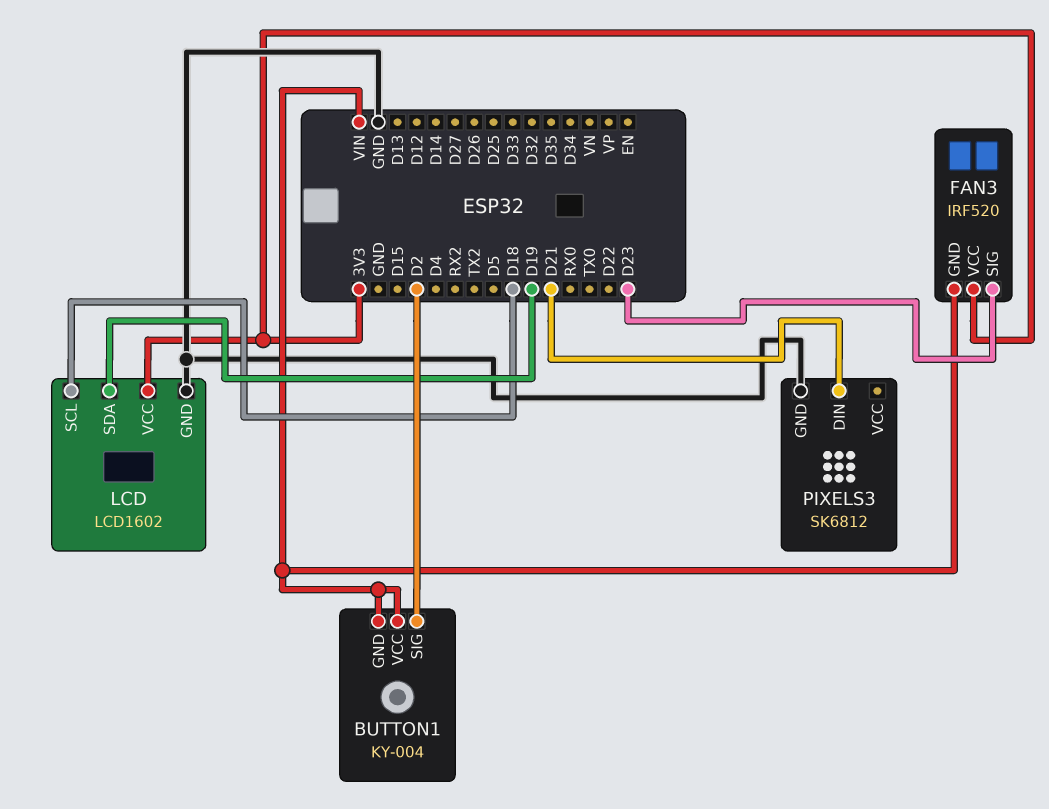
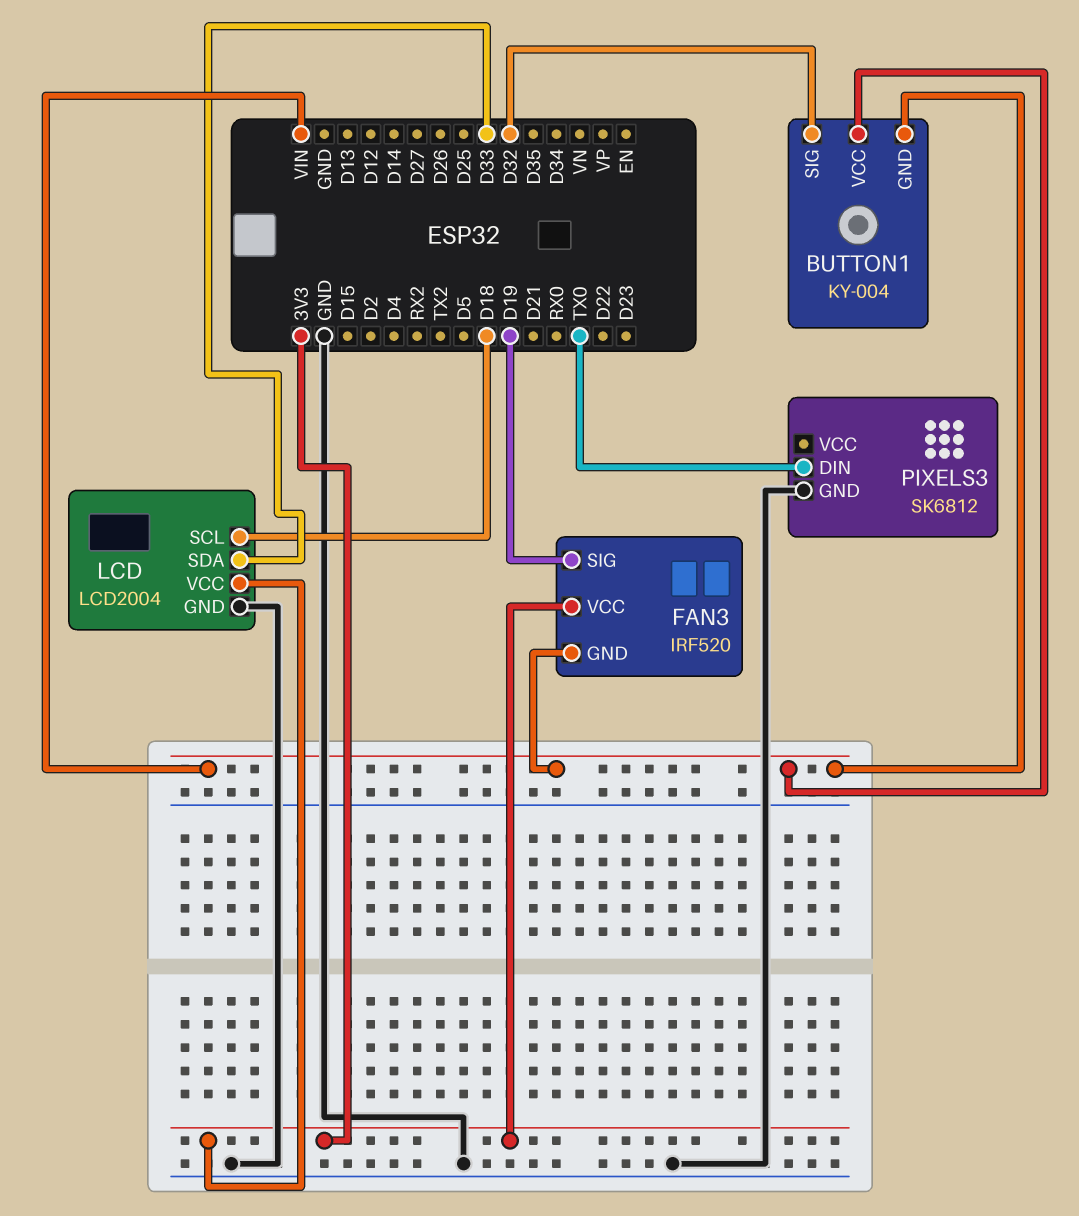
BUTTON1 pin SIG: D2 -> D32
FAN3 pin SIG: D23 -> D19
LCD: LCD1602 -> LCD2004
LCD pin SDA: D19 -> D33
PIXELS3 pin DIN: D21 -> TX0

